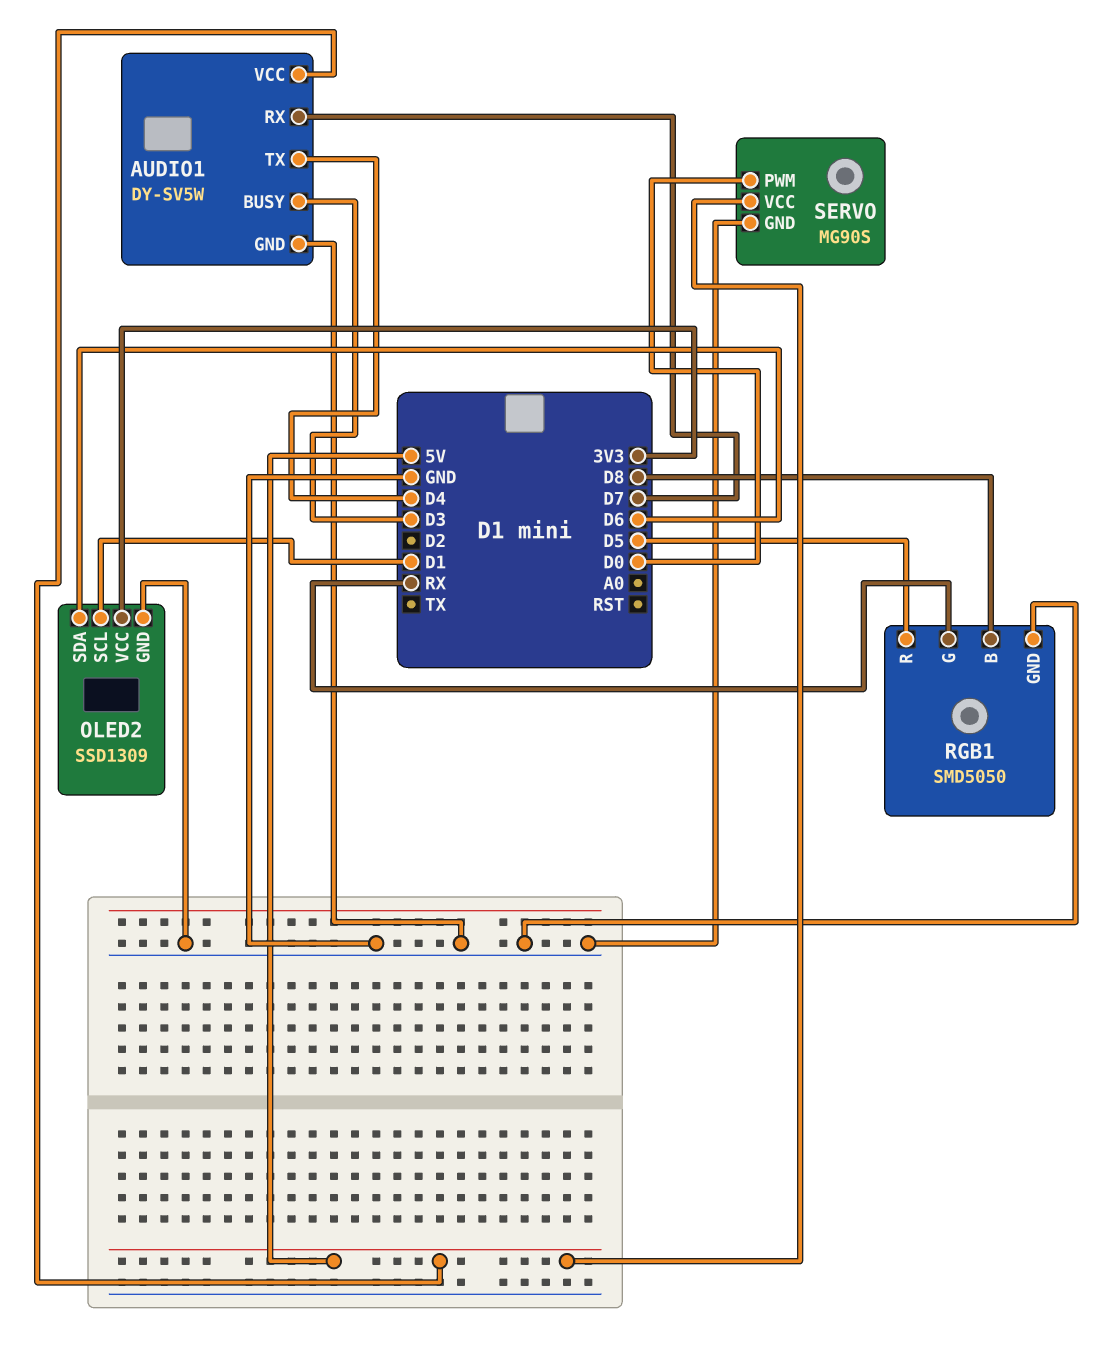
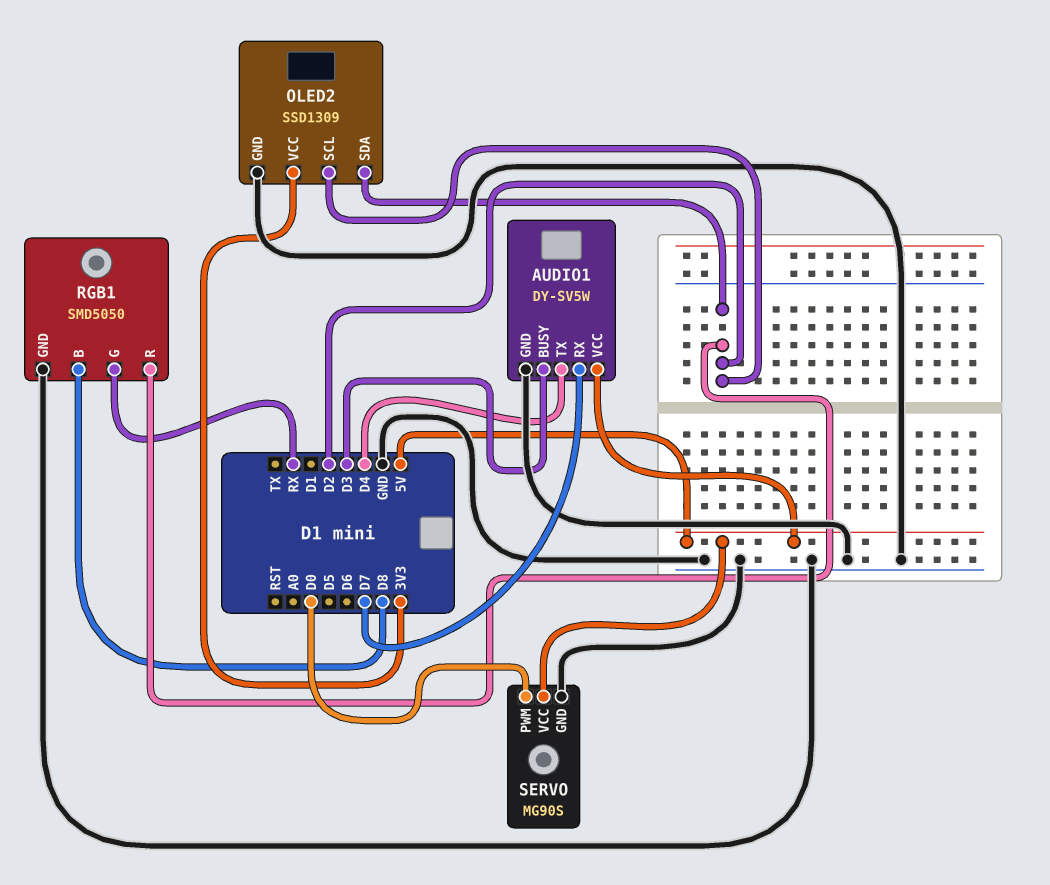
OLED2 pin SCL: D1 -> D2
OLED2 pin SDA: D6 -> D2
RGB1 pin R: D5 -> D2

